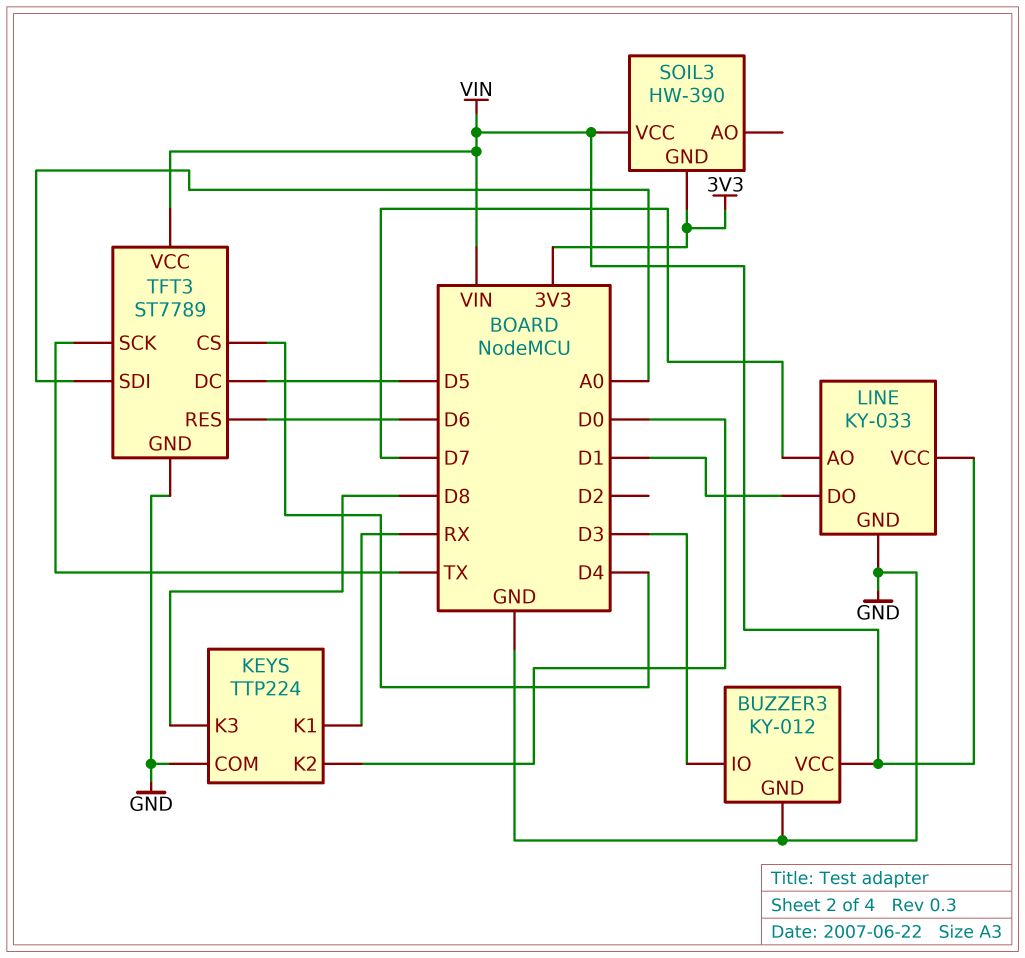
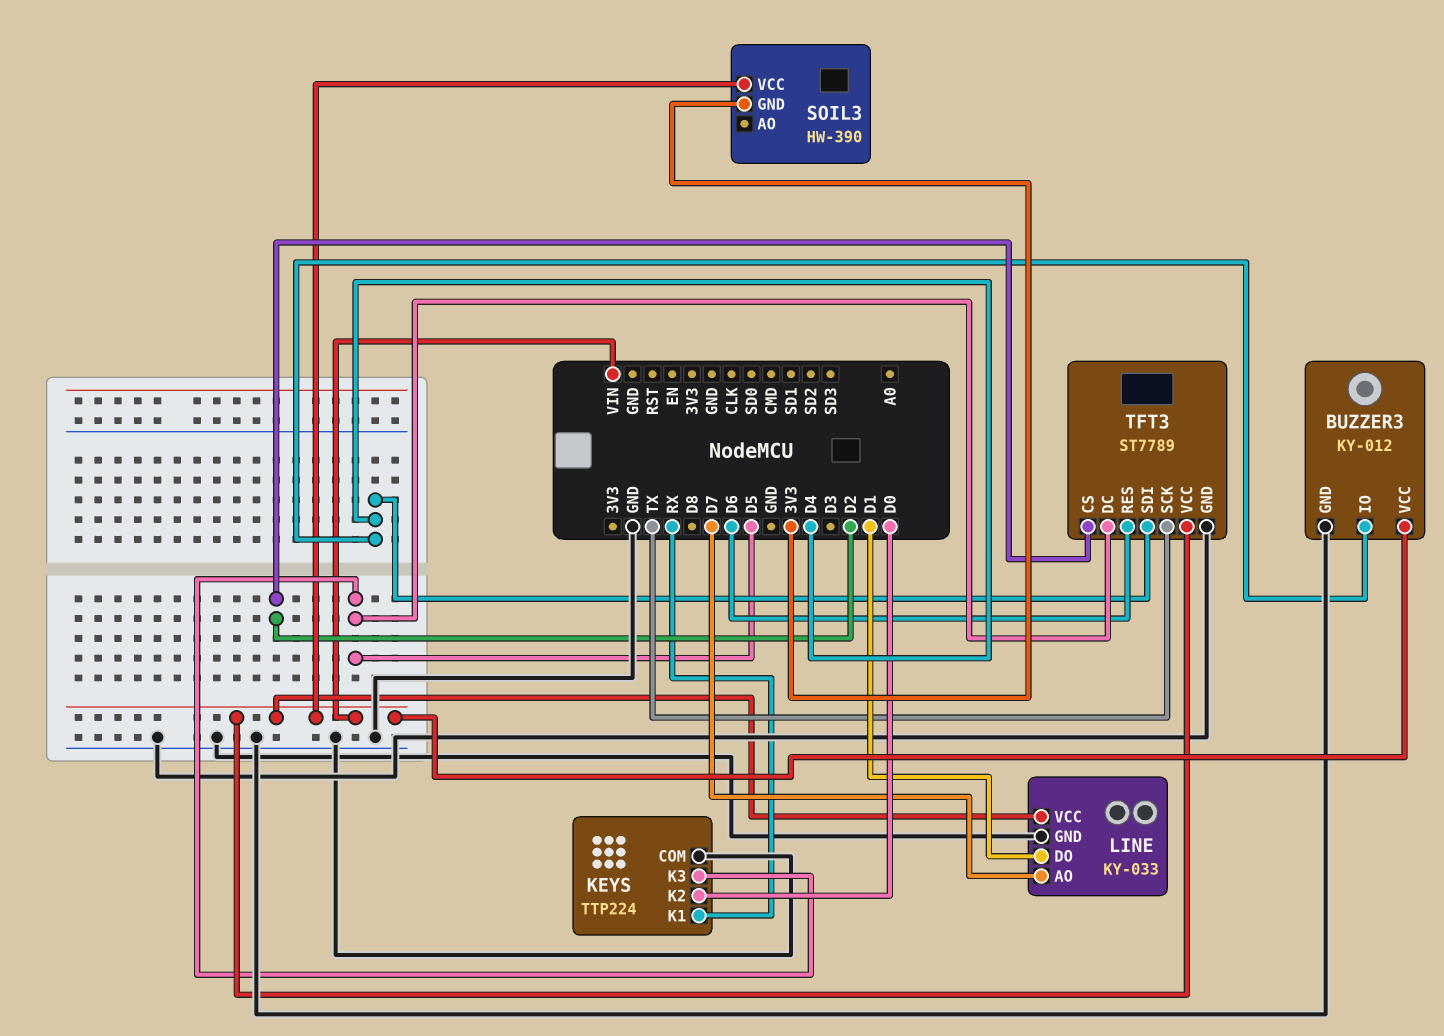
BUZZER3 pin IO: D3 -> D4
KEYS pin K3: D8 -> D5
TFT3 pin CS: D4 -> D2
TFT3 pin SDI: A0 -> D4

